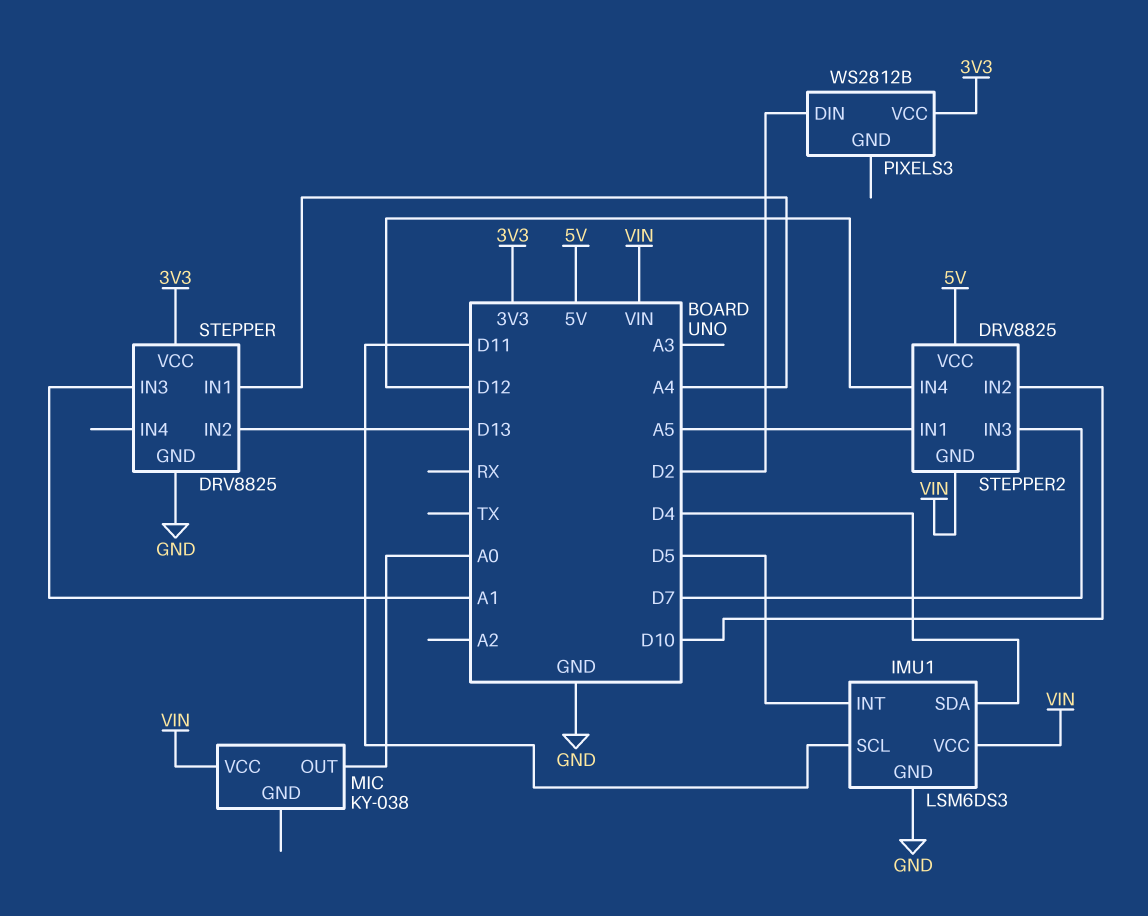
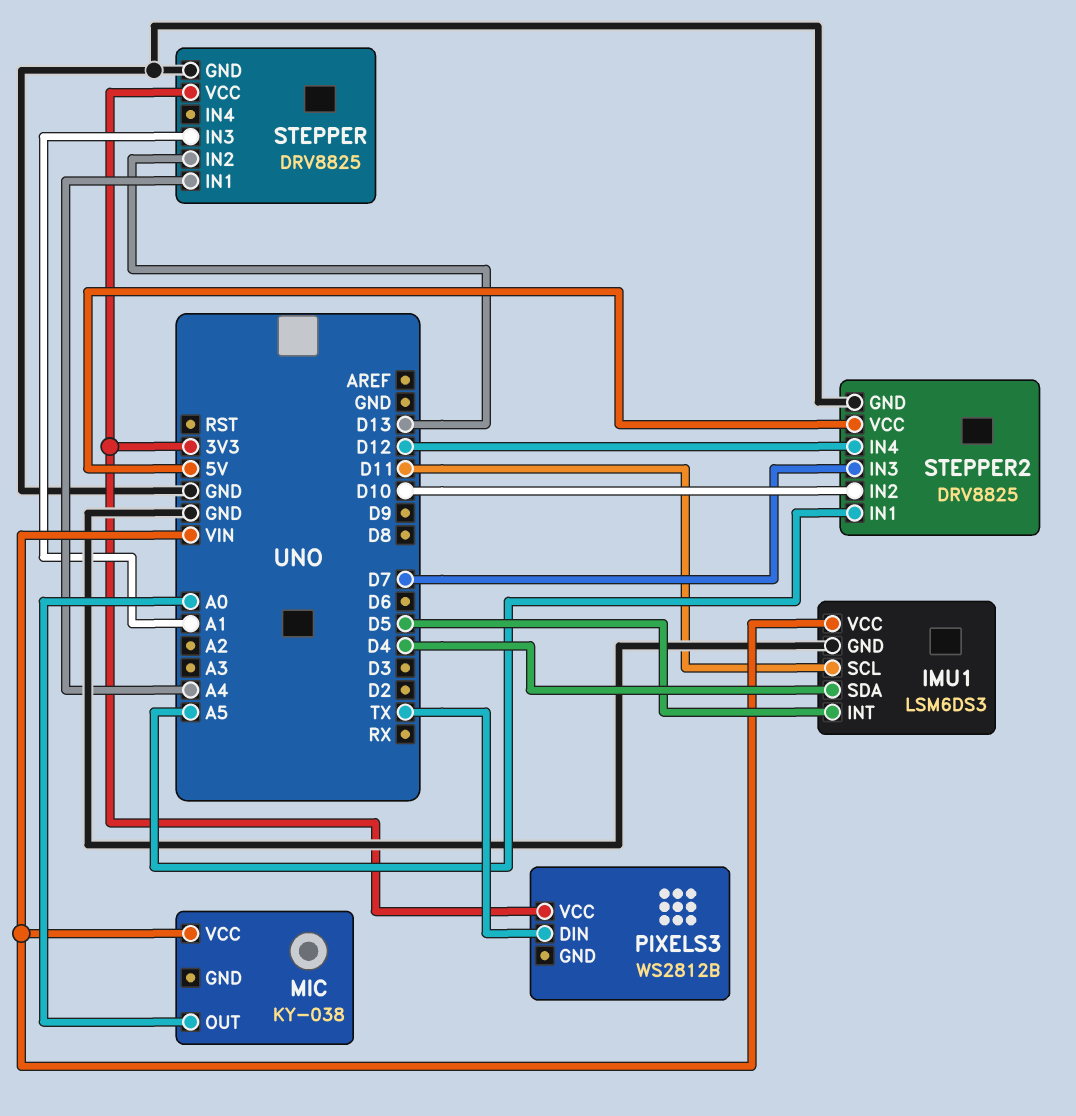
PIXELS3 pin DIN: D2 -> TX
STEPPER2 pin GND: VIN -> GND

